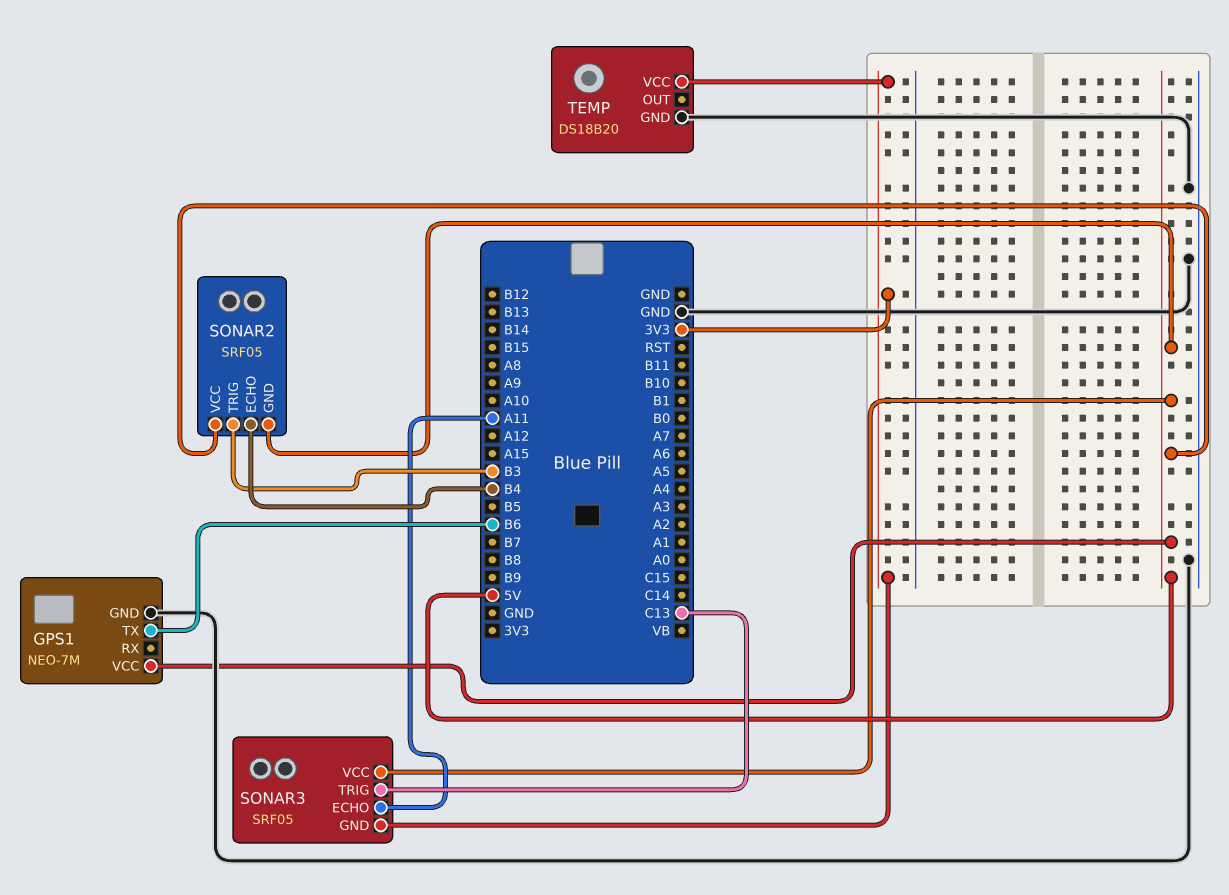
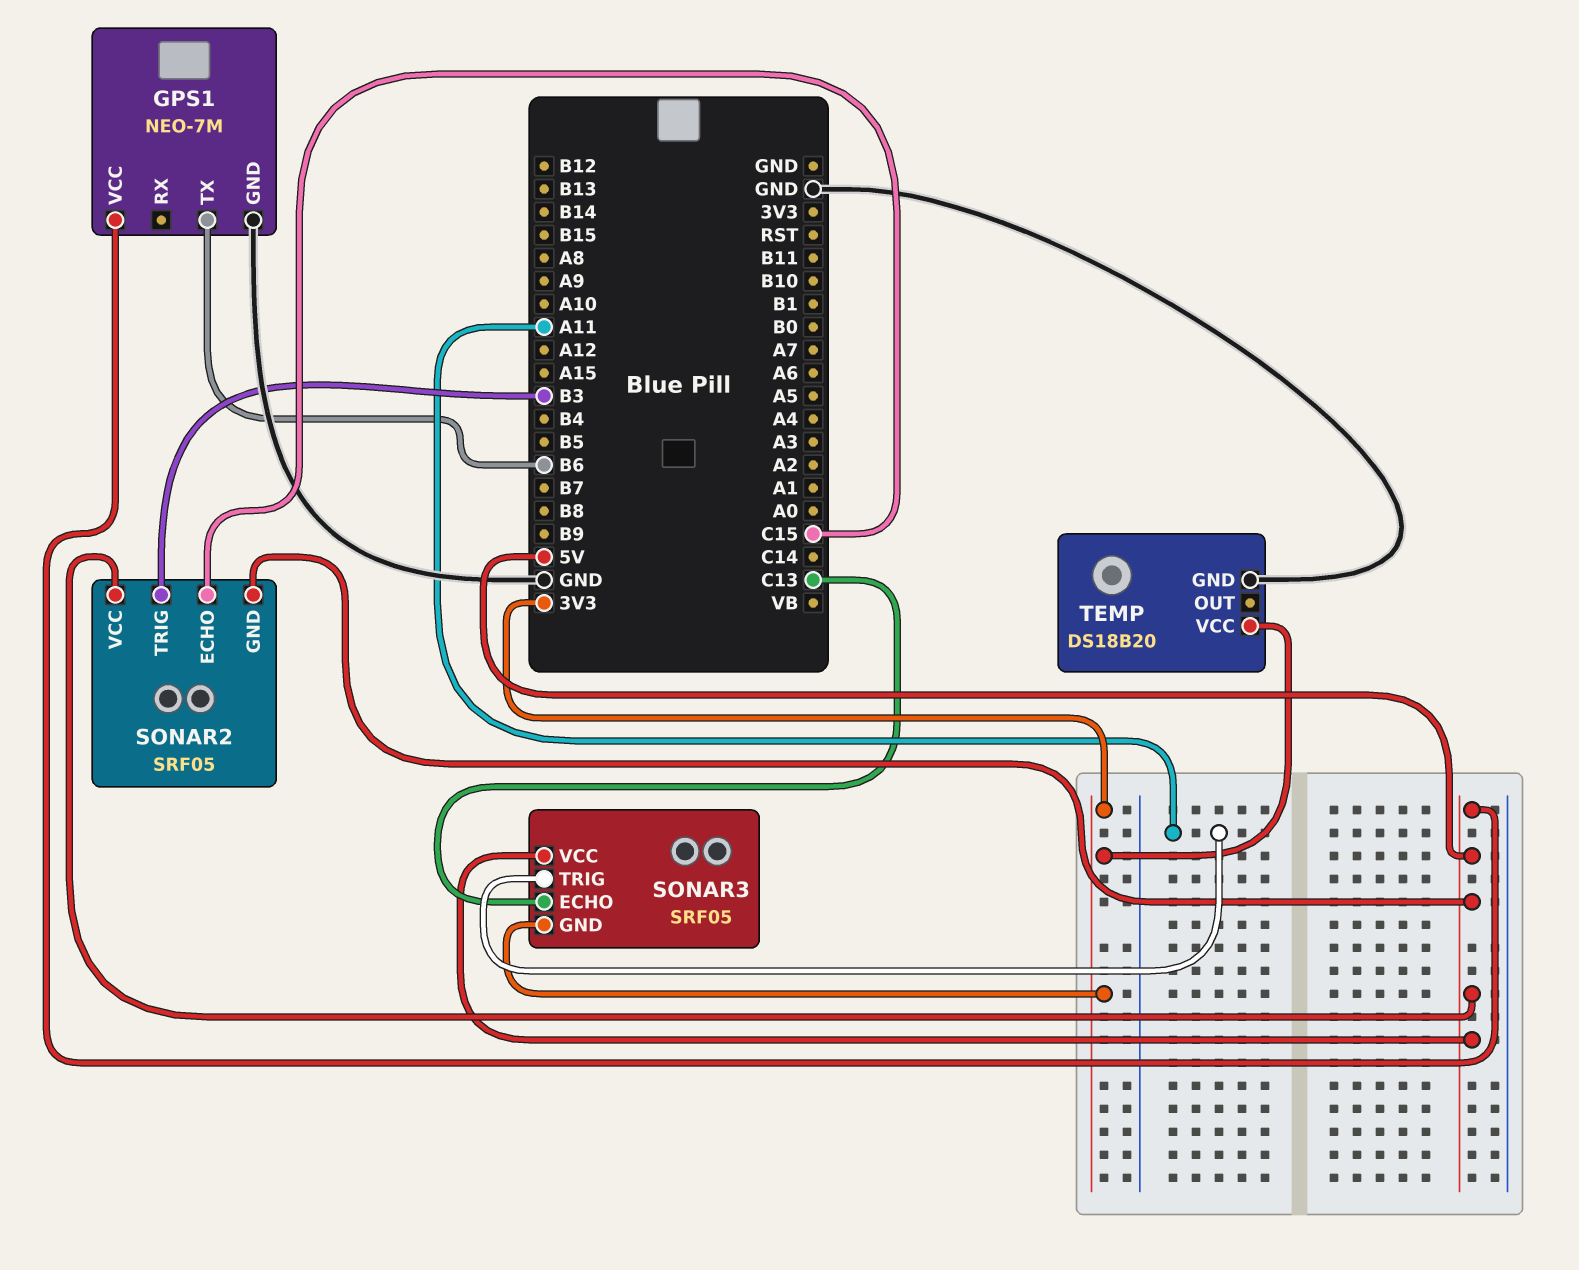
SONAR2 pin ECHO: B4 -> C15
SONAR3 pin ECHO: A11 -> C13
SONAR3 pin TRIG: C13 -> A11

